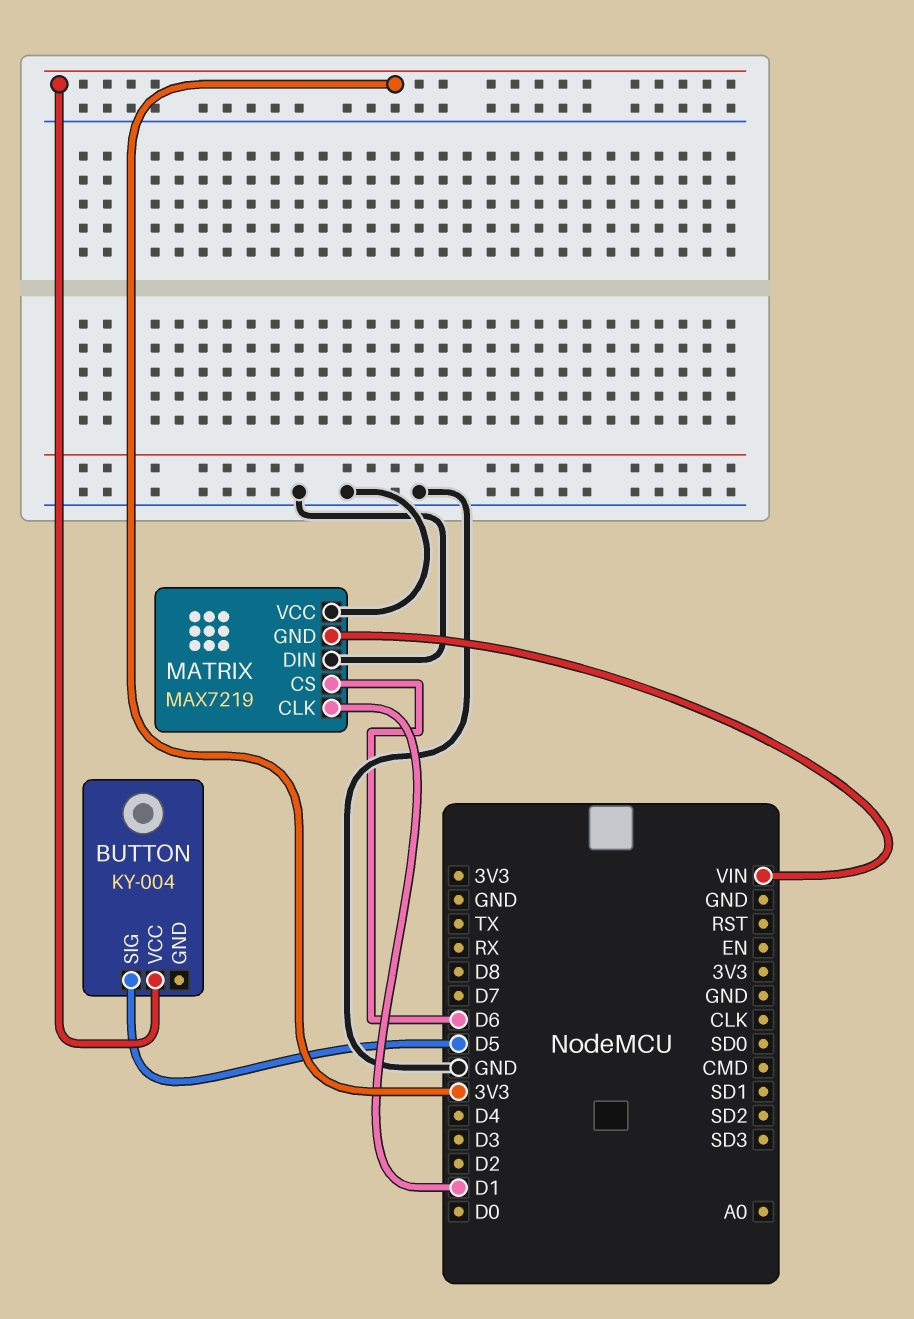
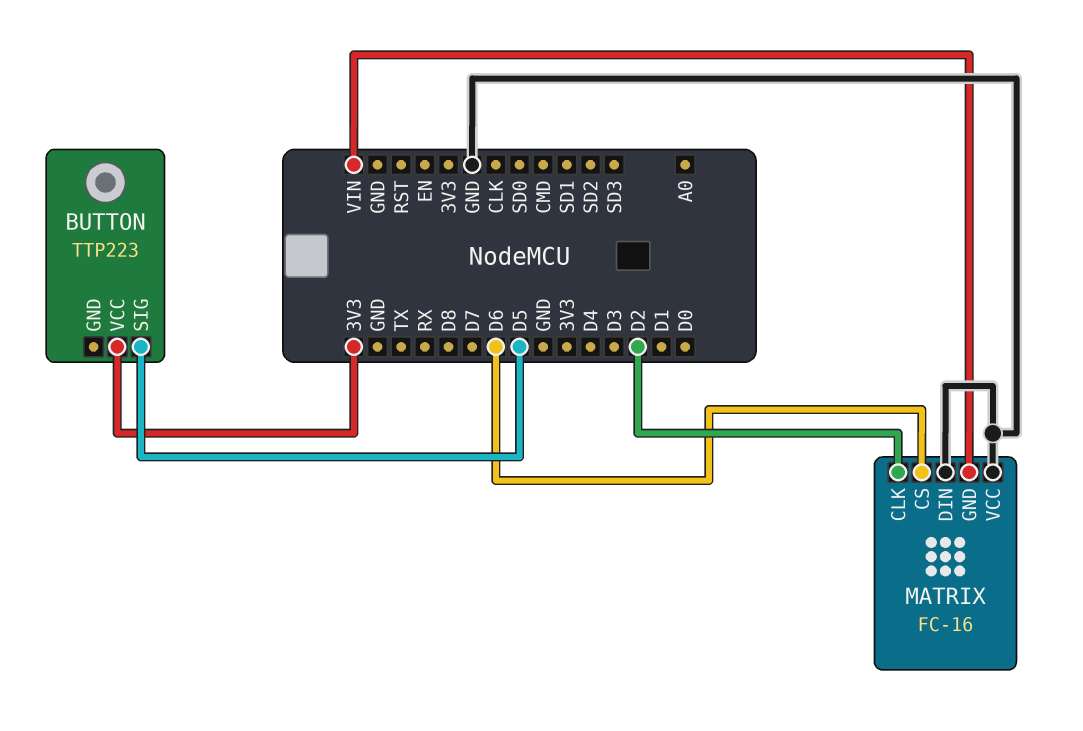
BUTTON: KY-004 -> TTP223
MATRIX: MAX7219 -> FC-16
MATRIX pin CLK: D1 -> D2

